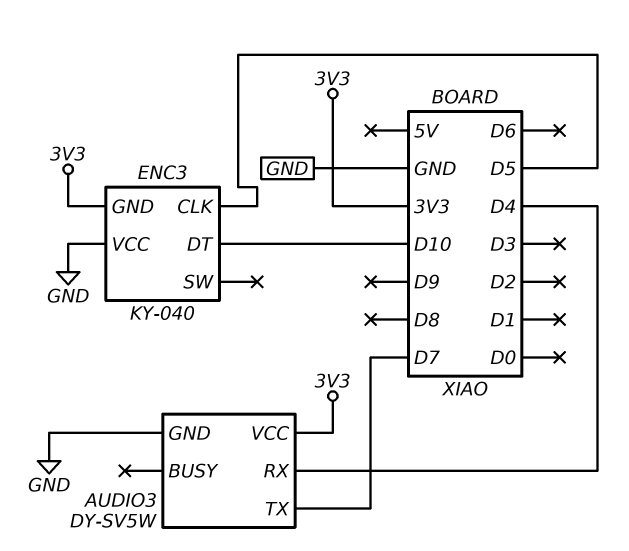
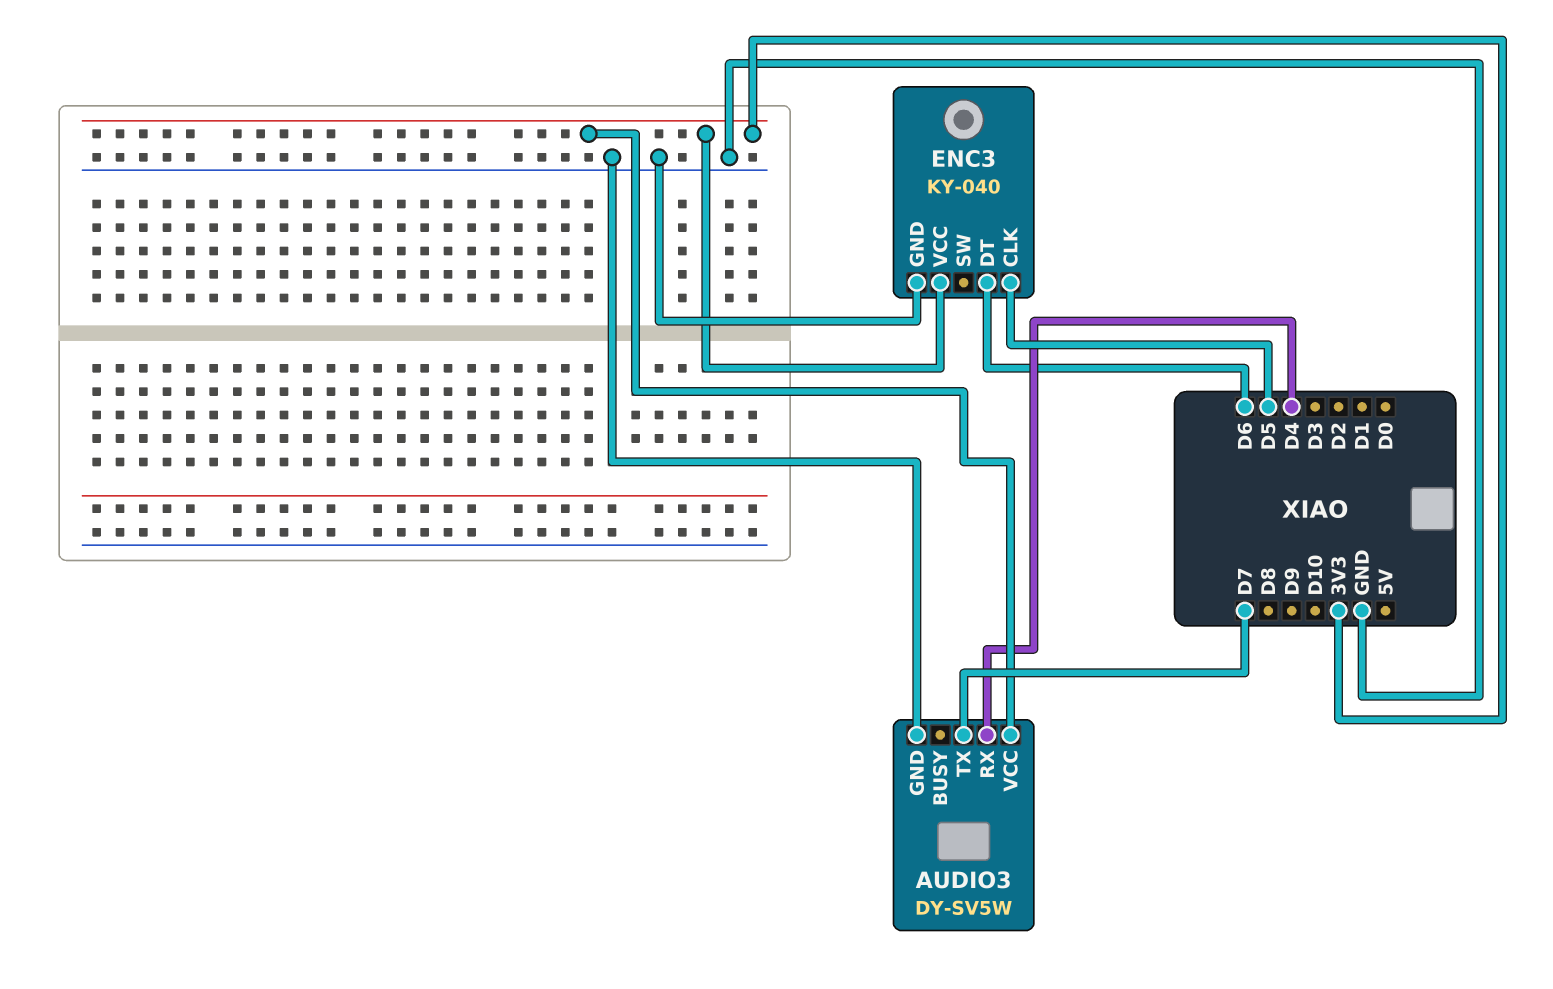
ENC3 pin DT: D10 -> D6
ENC3 pin GND: 3V3 -> GND
ENC3 pin VCC: GND -> 3V3

